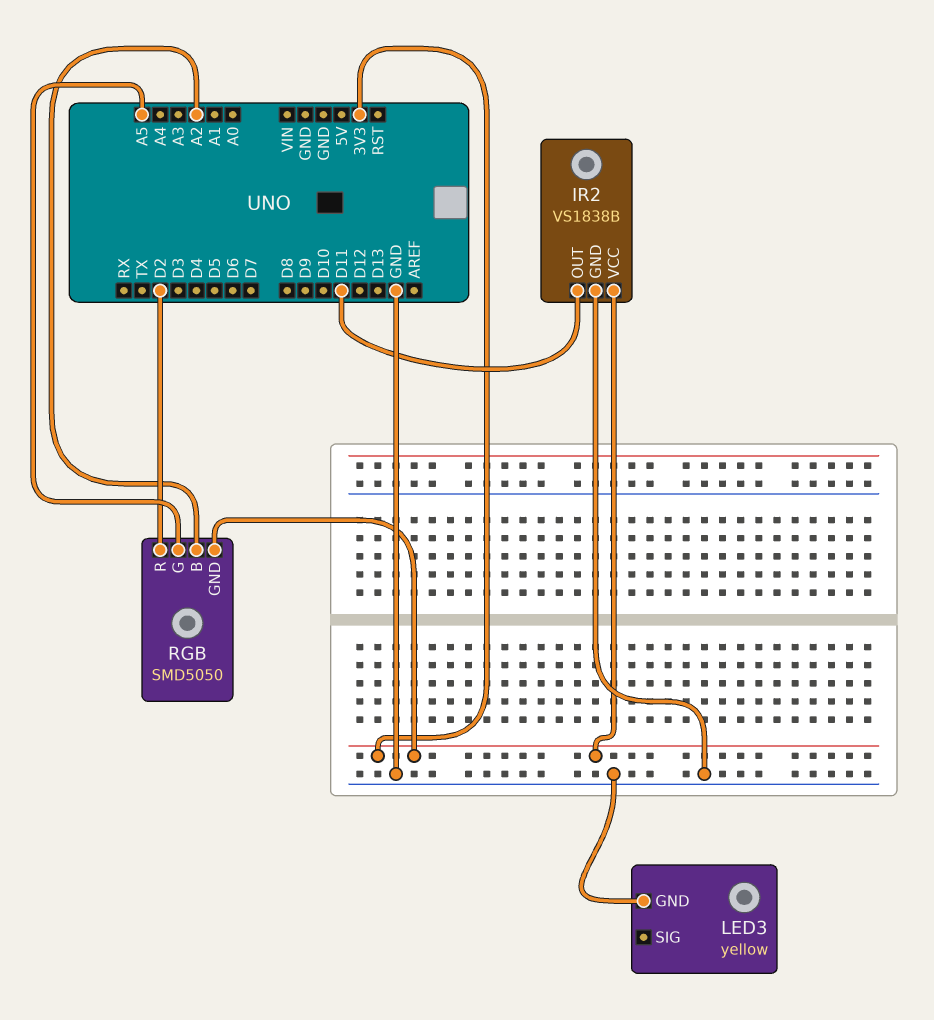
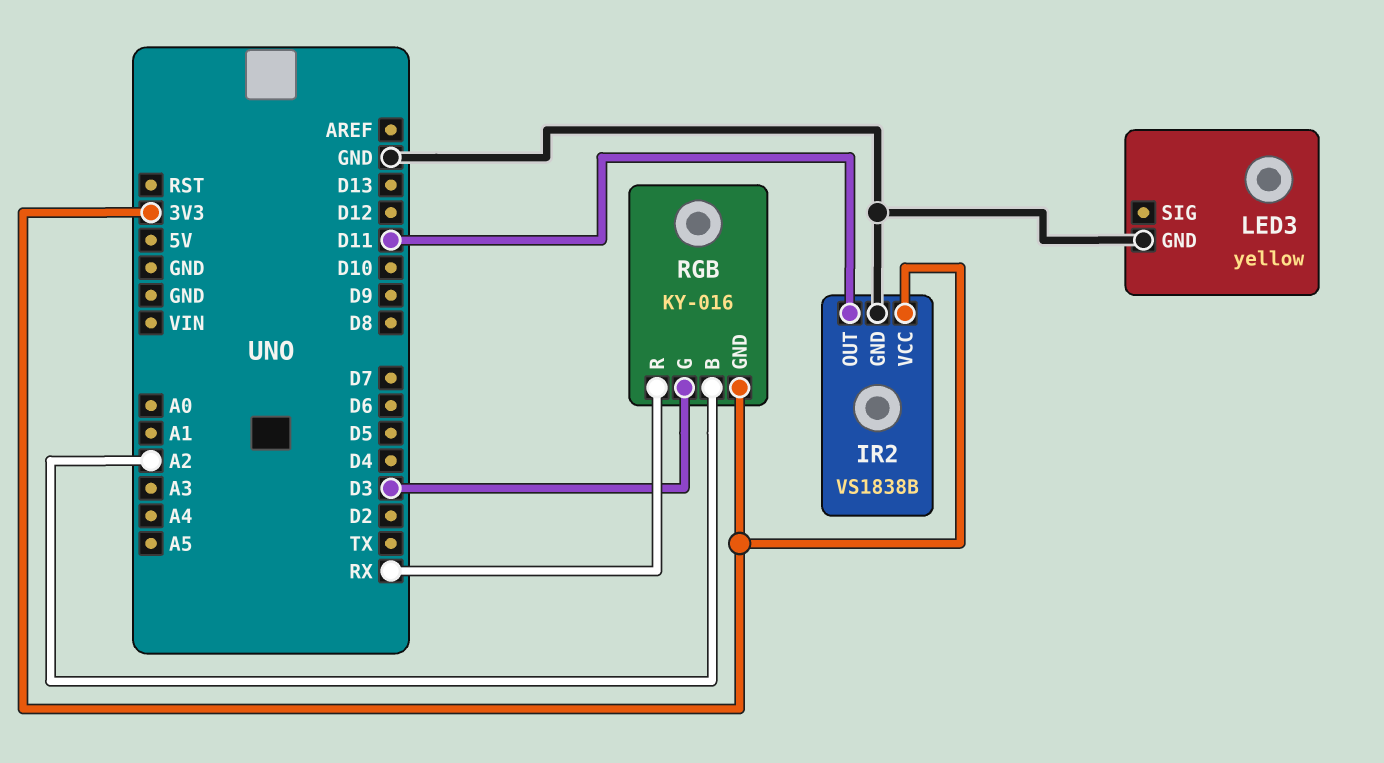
RGB: SMD5050 -> KY-016
RGB pin G: A5 -> D3
RGB pin R: D2 -> RX

